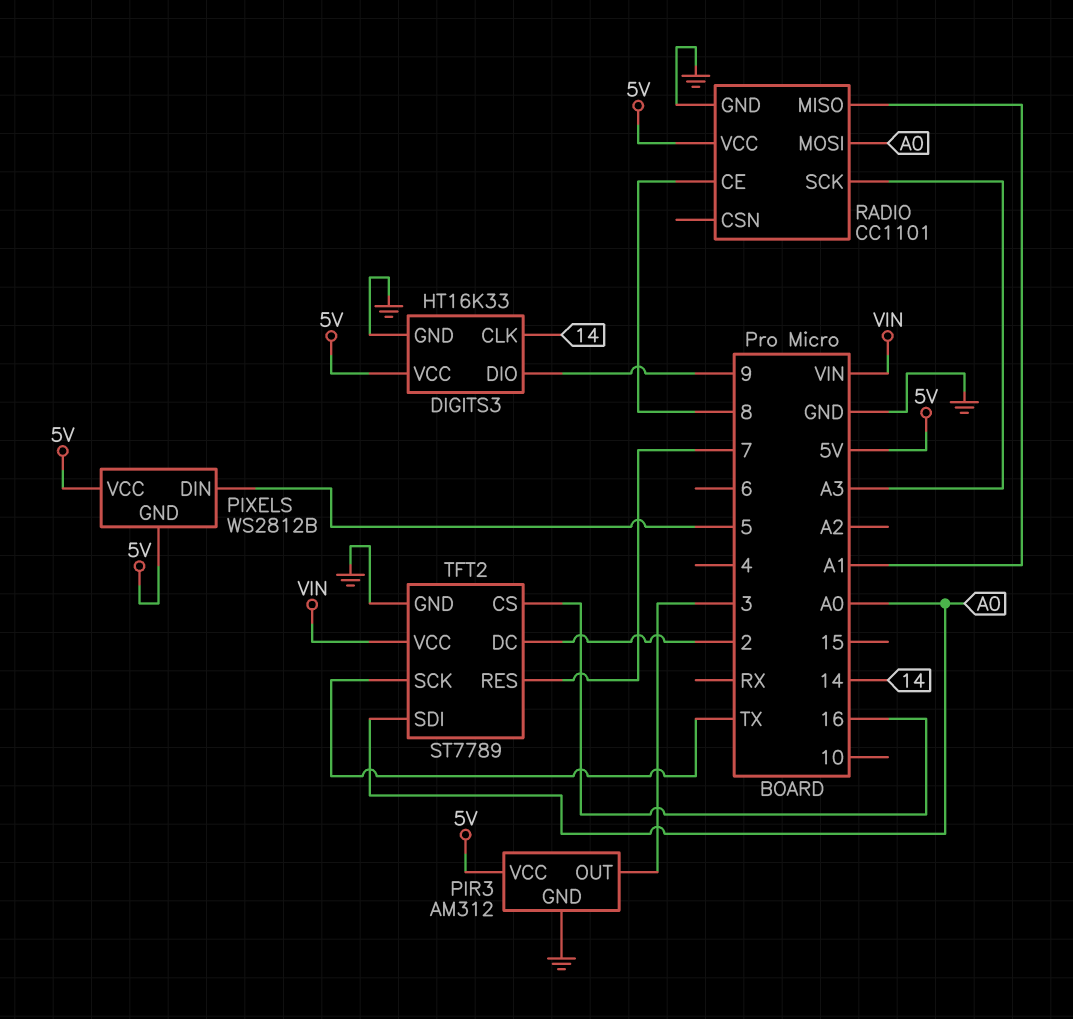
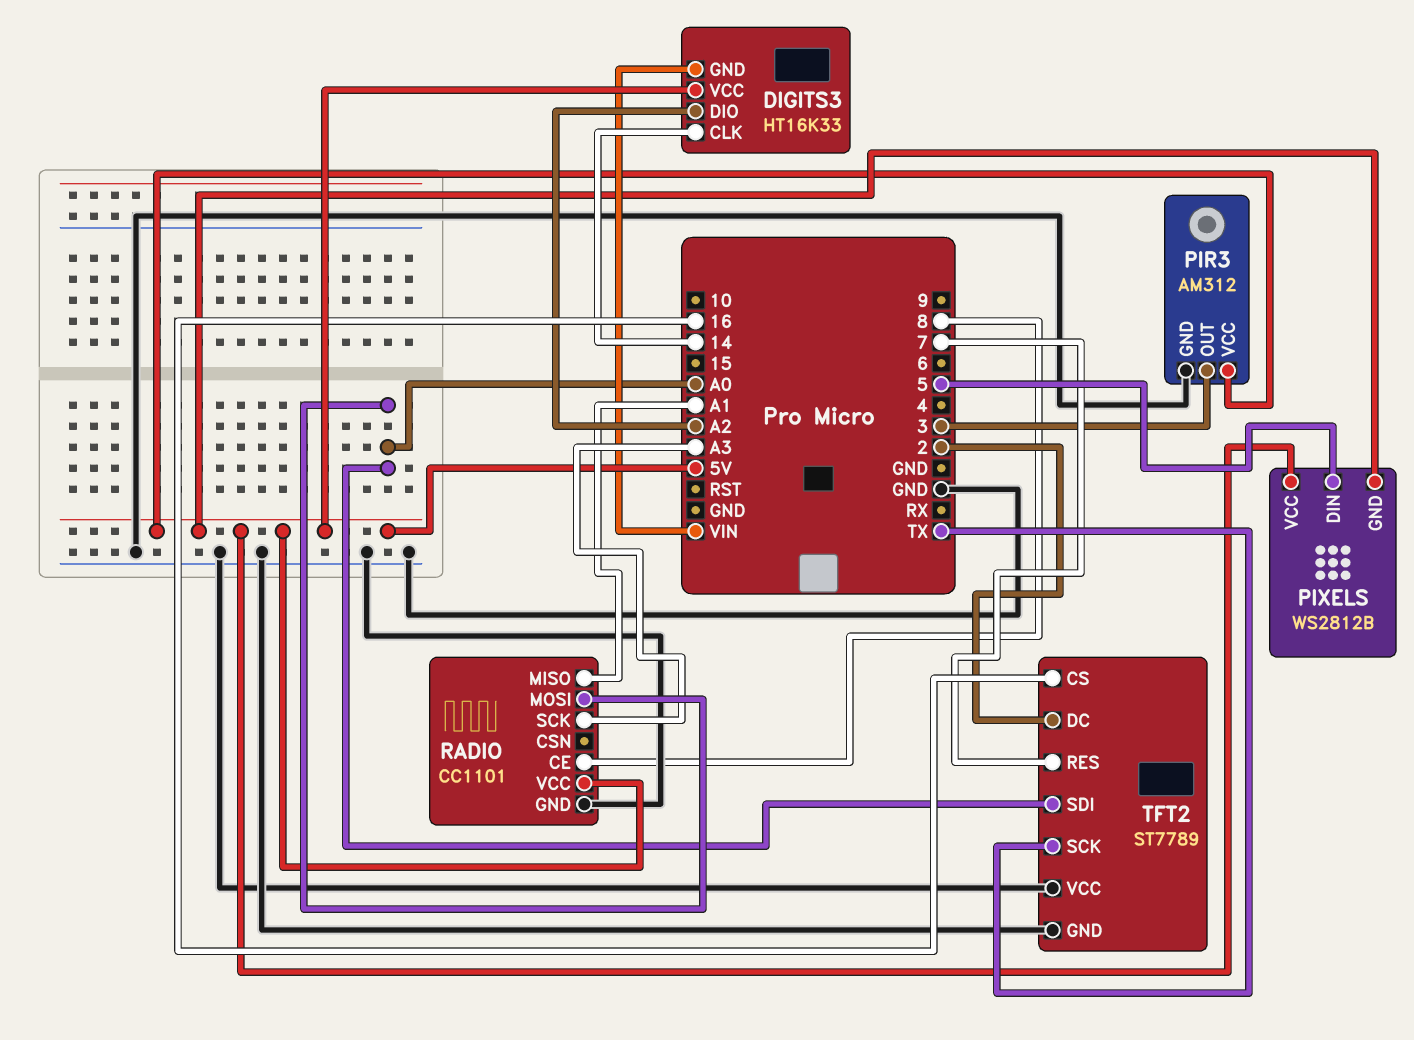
DIGITS3 pin DIO: 9 -> A2
DIGITS3 pin GND: GND -> VIN
TFT2 pin VCC: VIN -> GND

